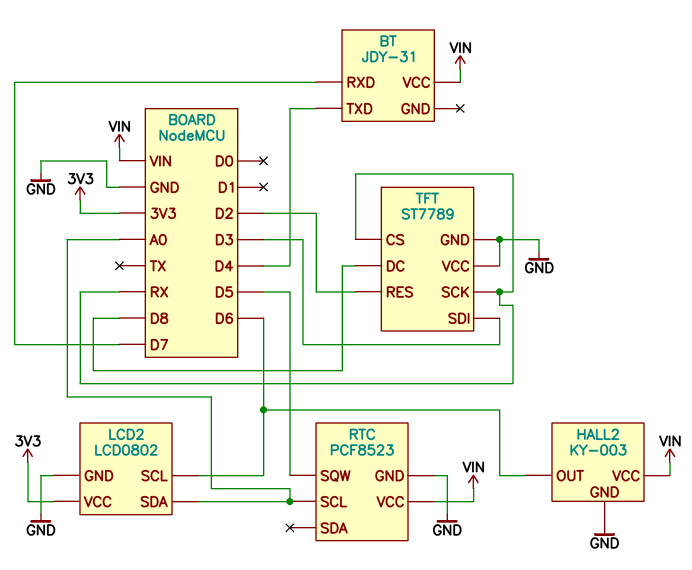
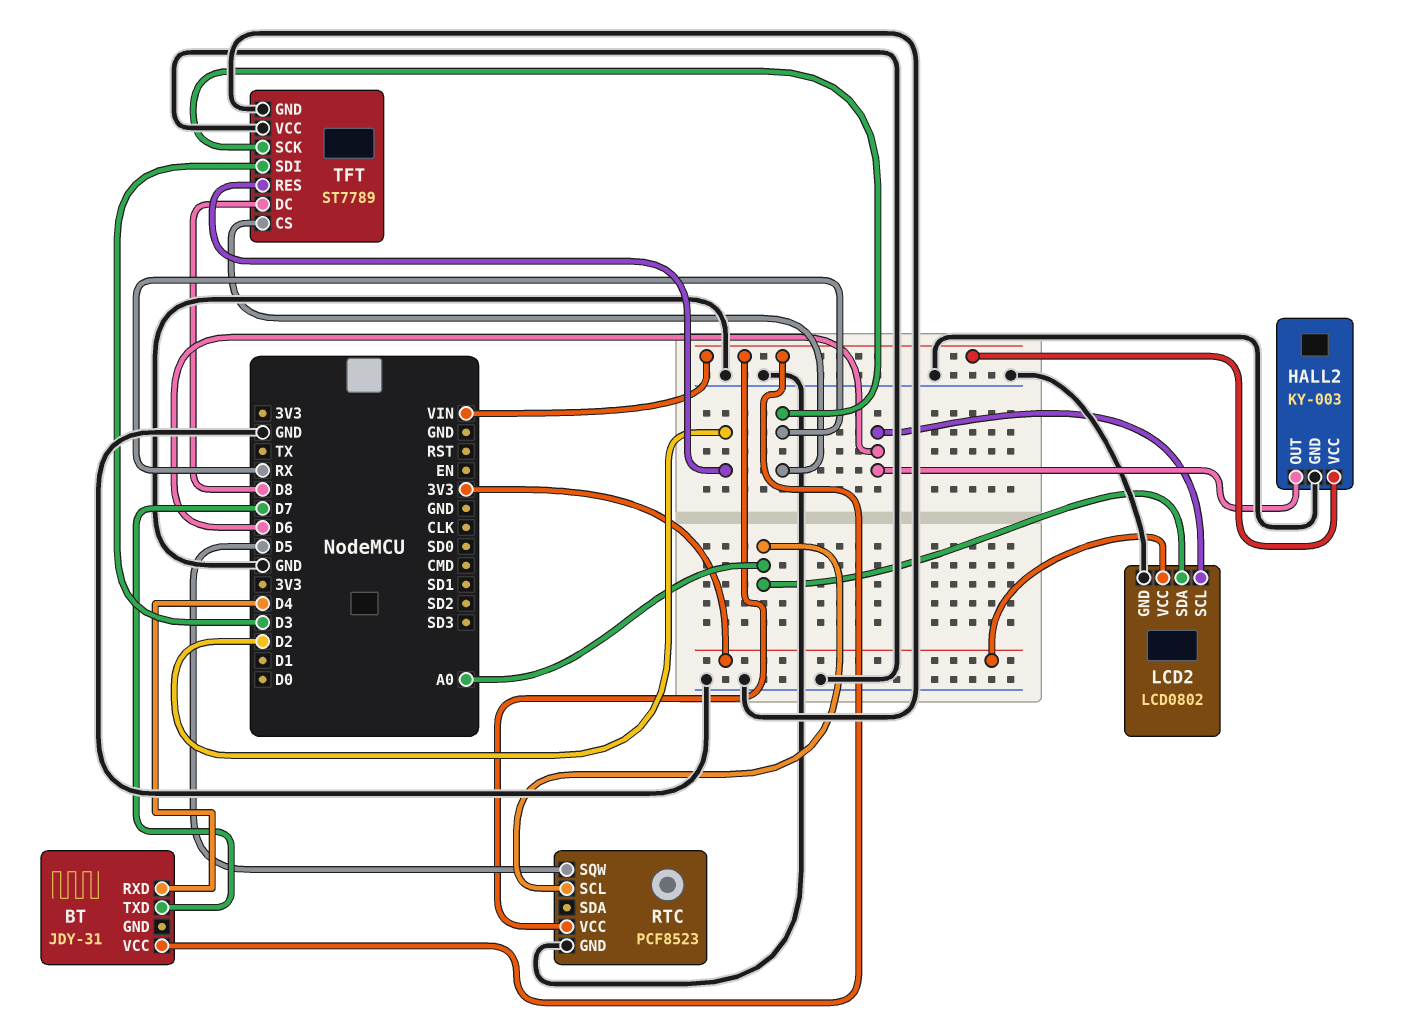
BT pin RXD: D7 -> D4
BT pin TXD: D4 -> D7

